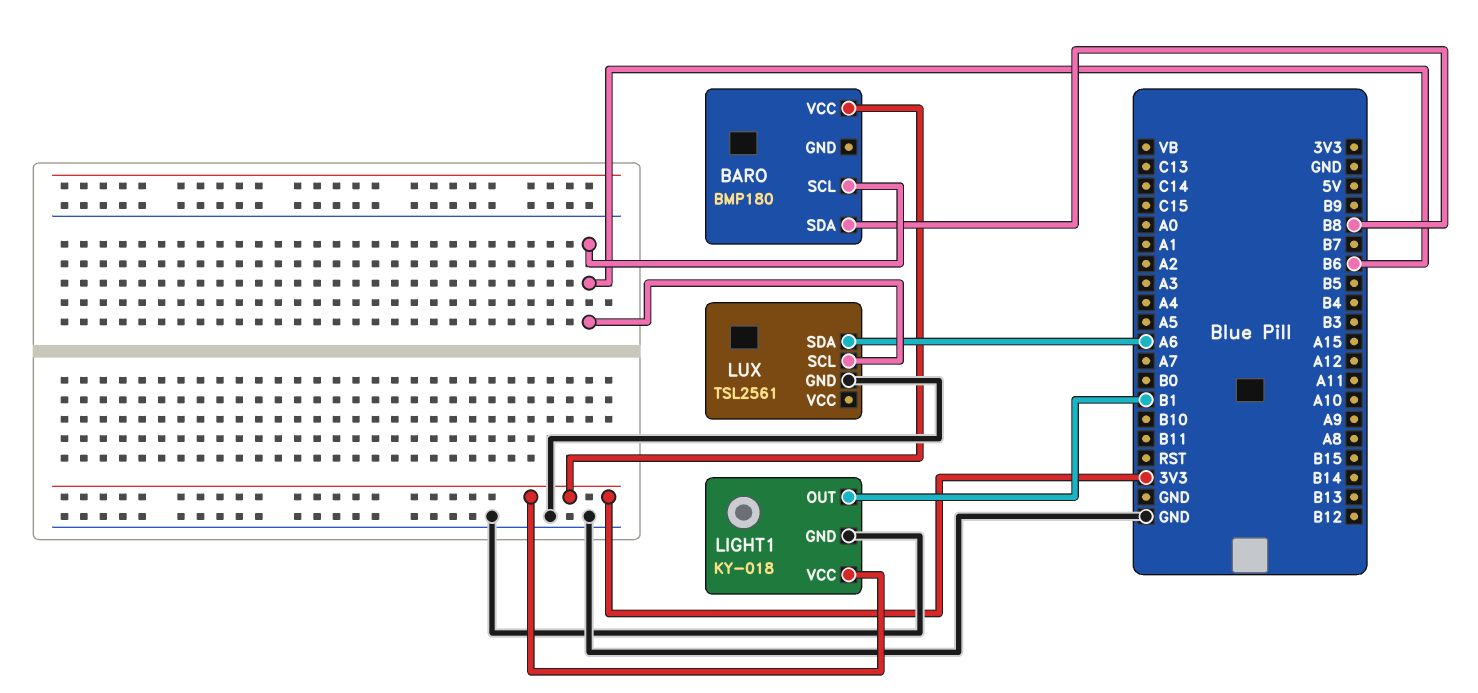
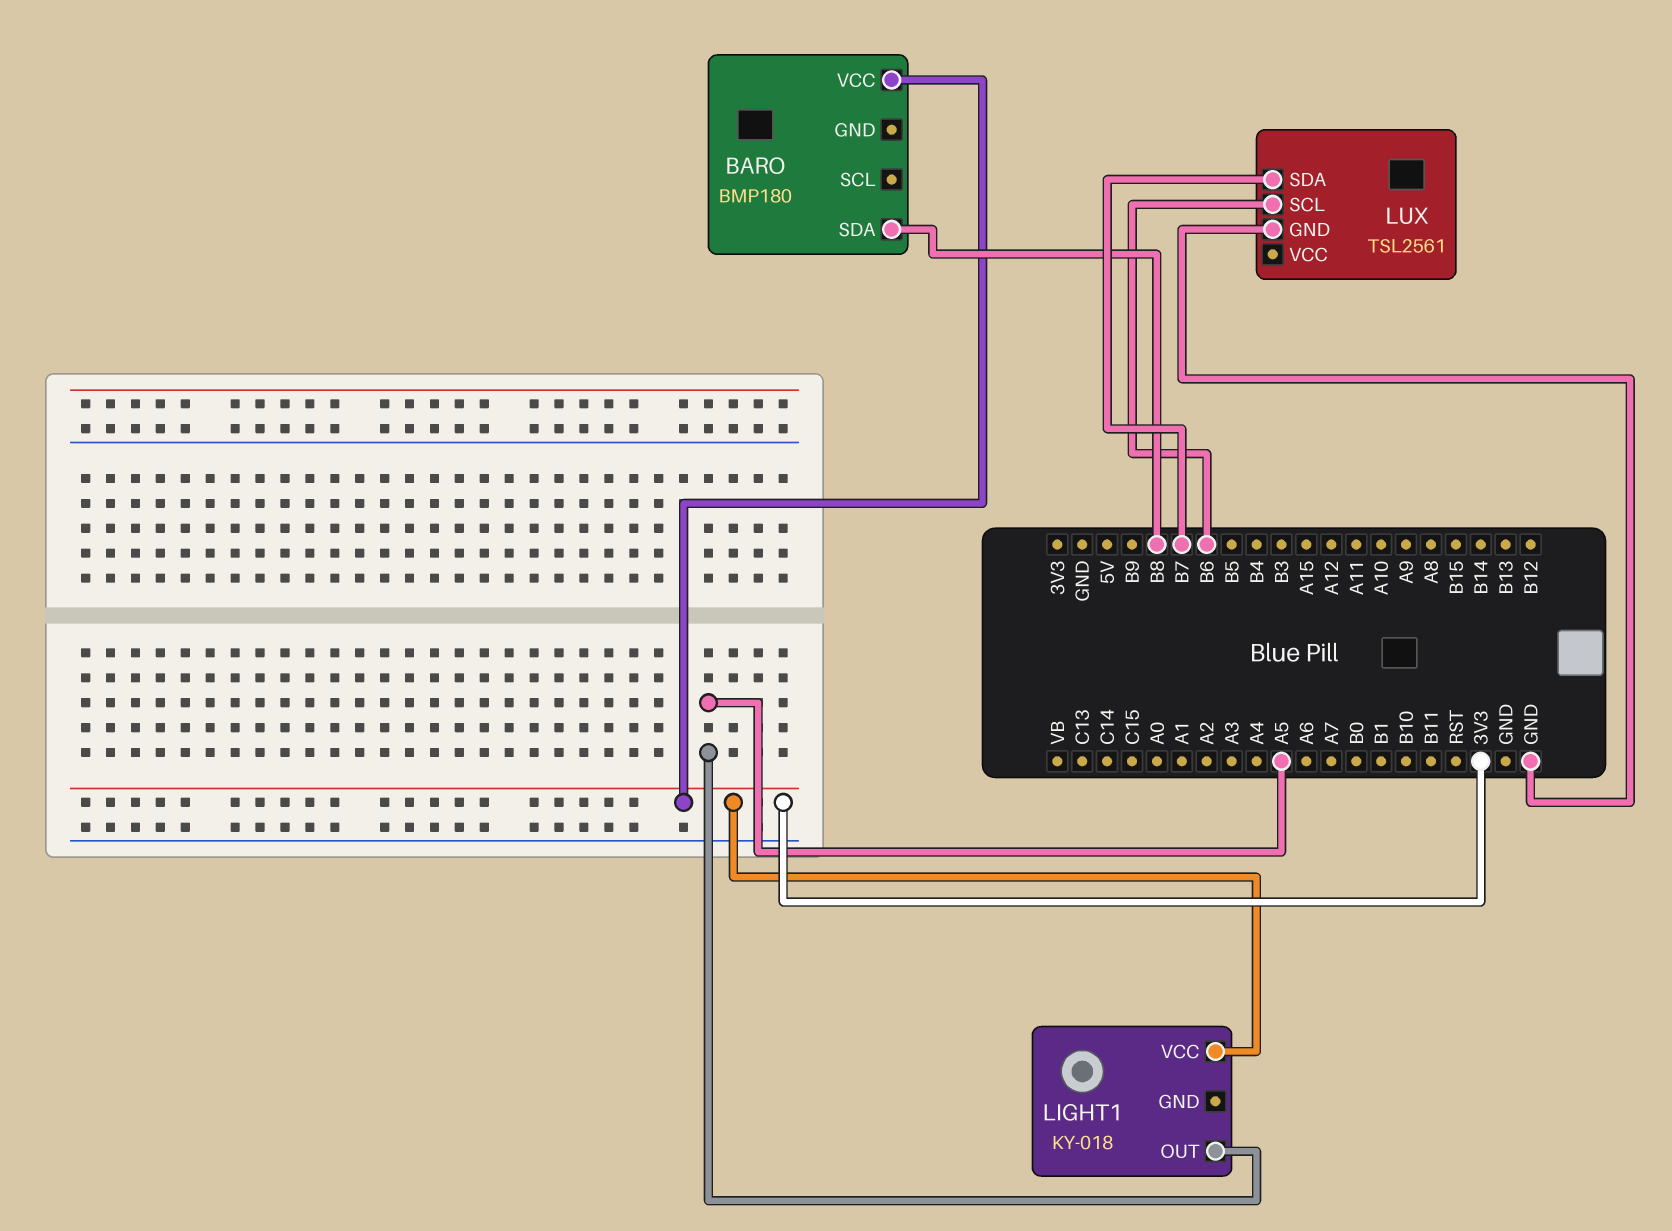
BARO pin SCL: B6 -> none
LIGHT1 pin GND: GND -> none
LIGHT1 pin OUT: B1 -> A5
LUX pin SDA: A6 -> B7

